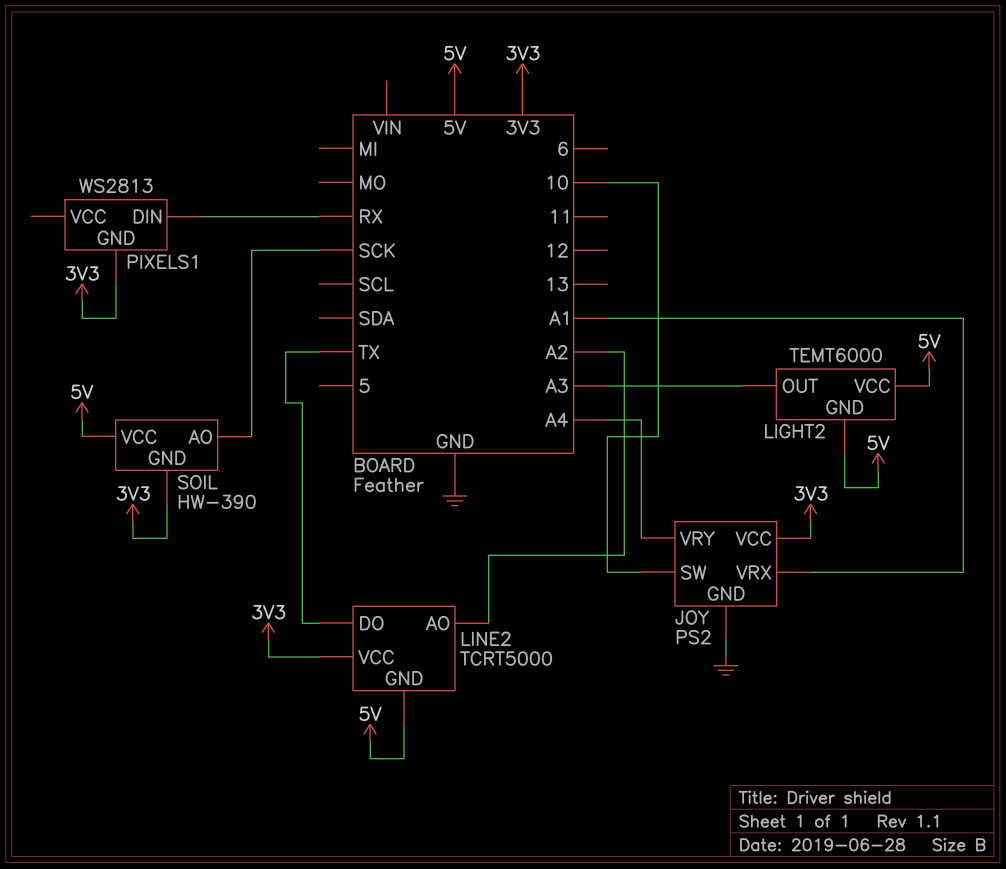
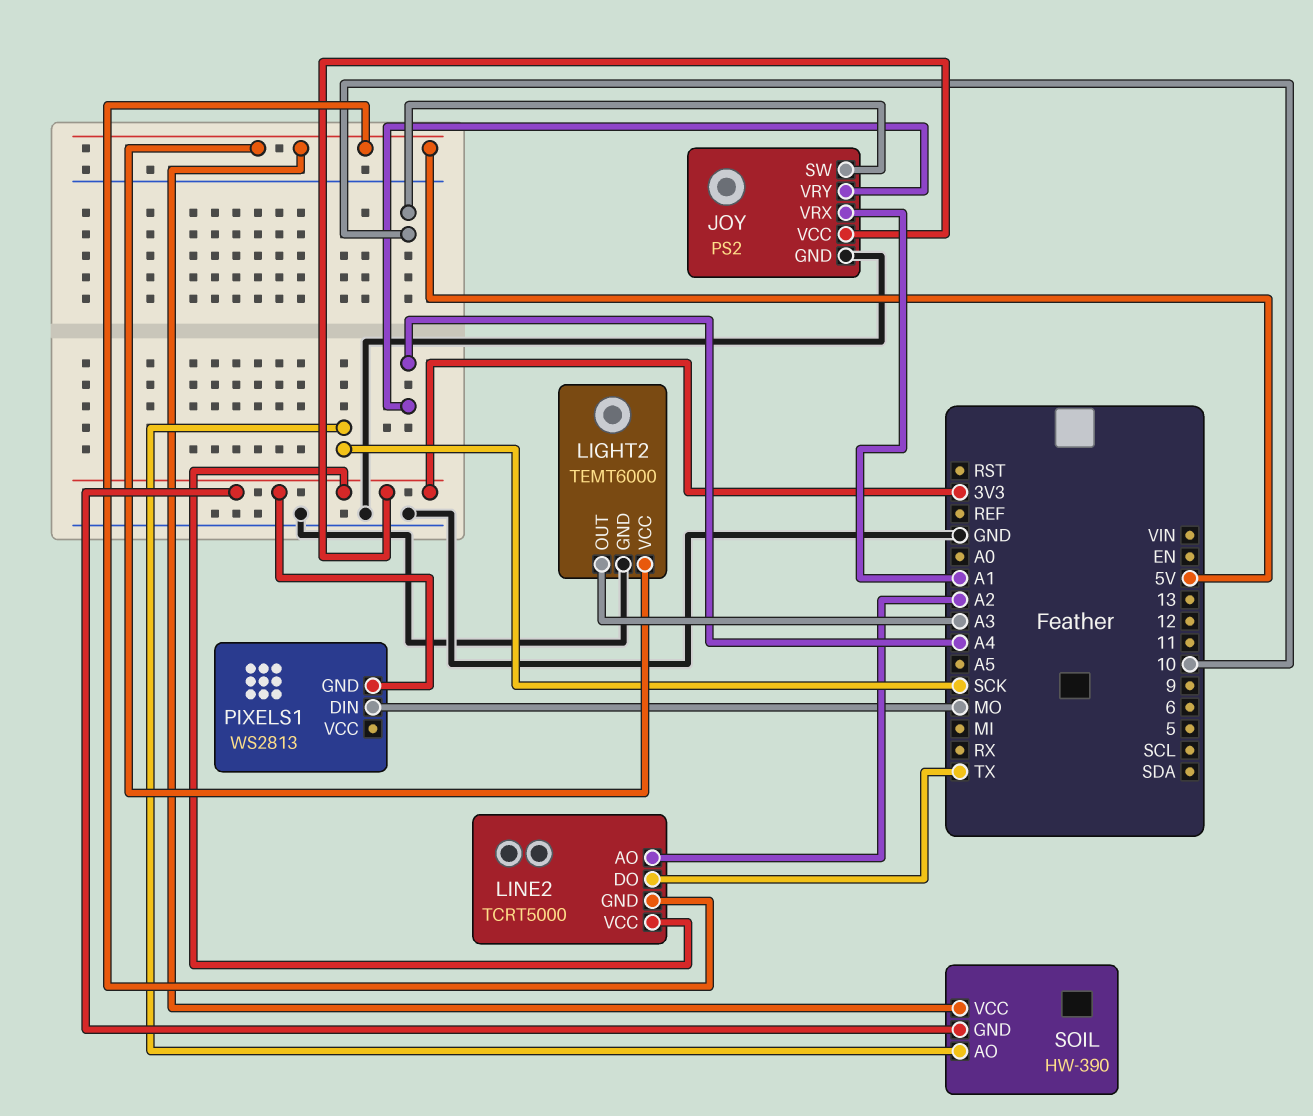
LIGHT2 pin GND: 5V -> GND
PIXELS1 pin DIN: RX -> MO

